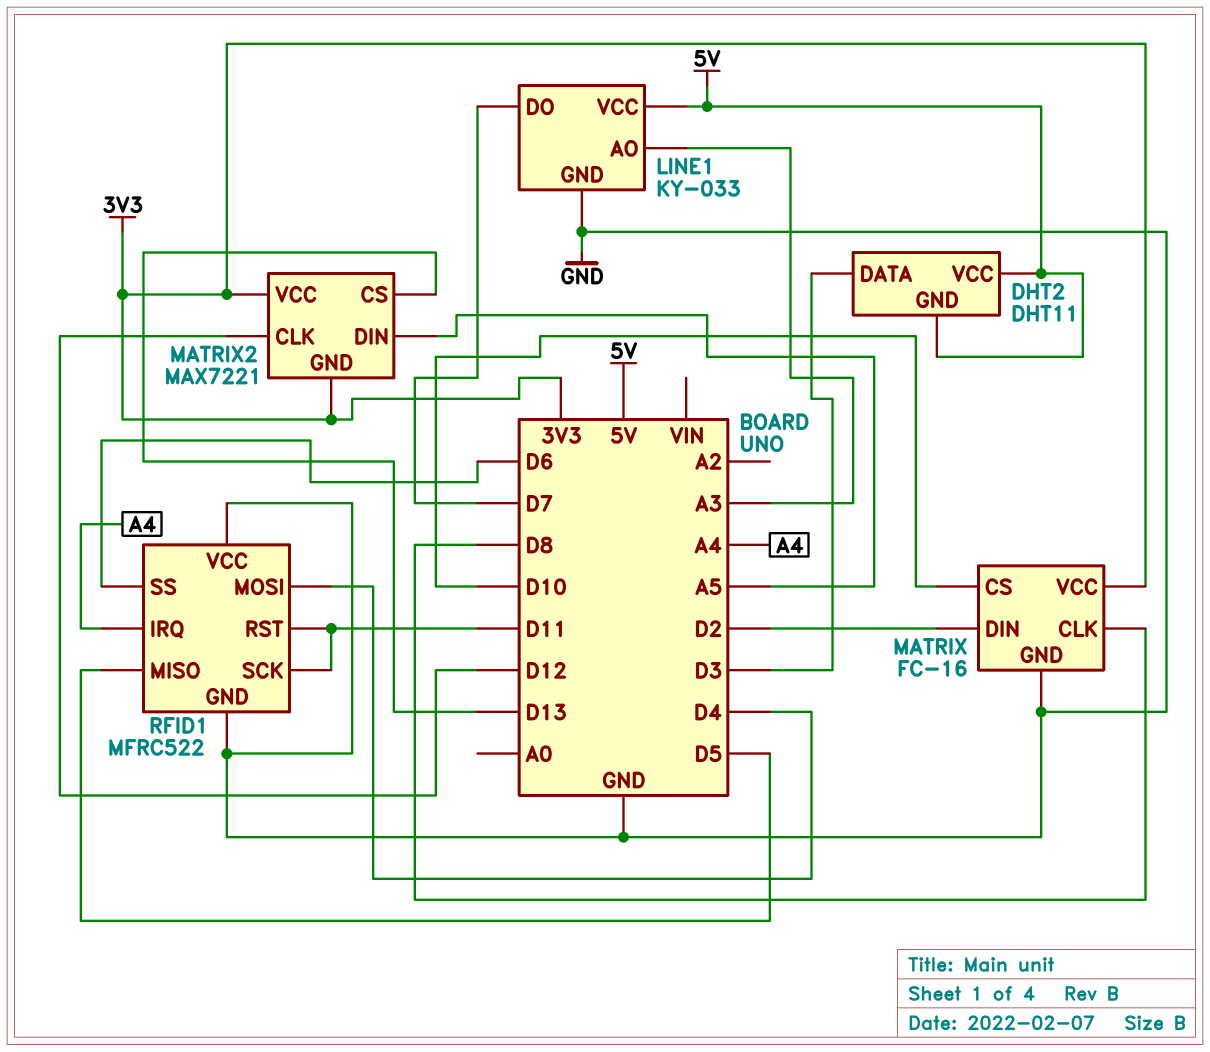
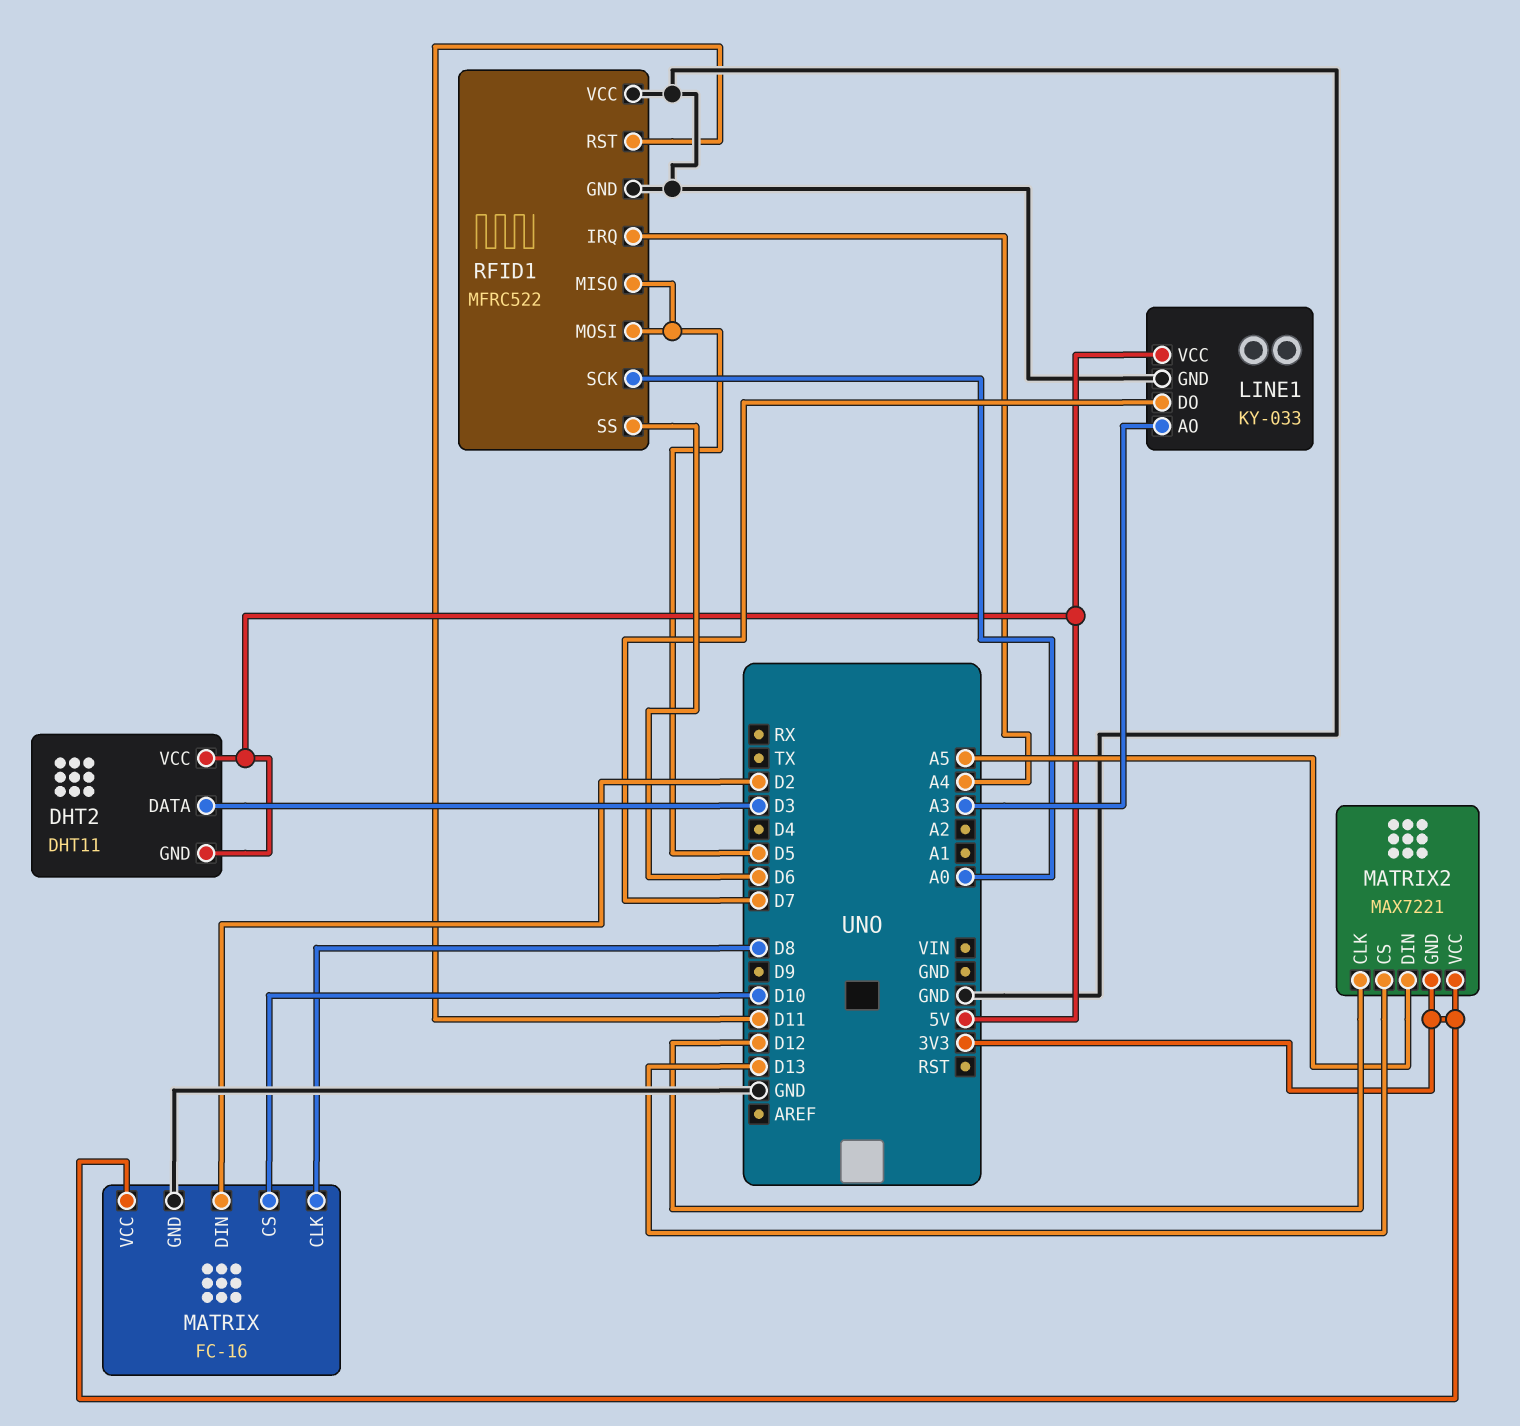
RFID1 pin MOSI: D4 -> D5
RFID1 pin SCK: D11 -> A0

